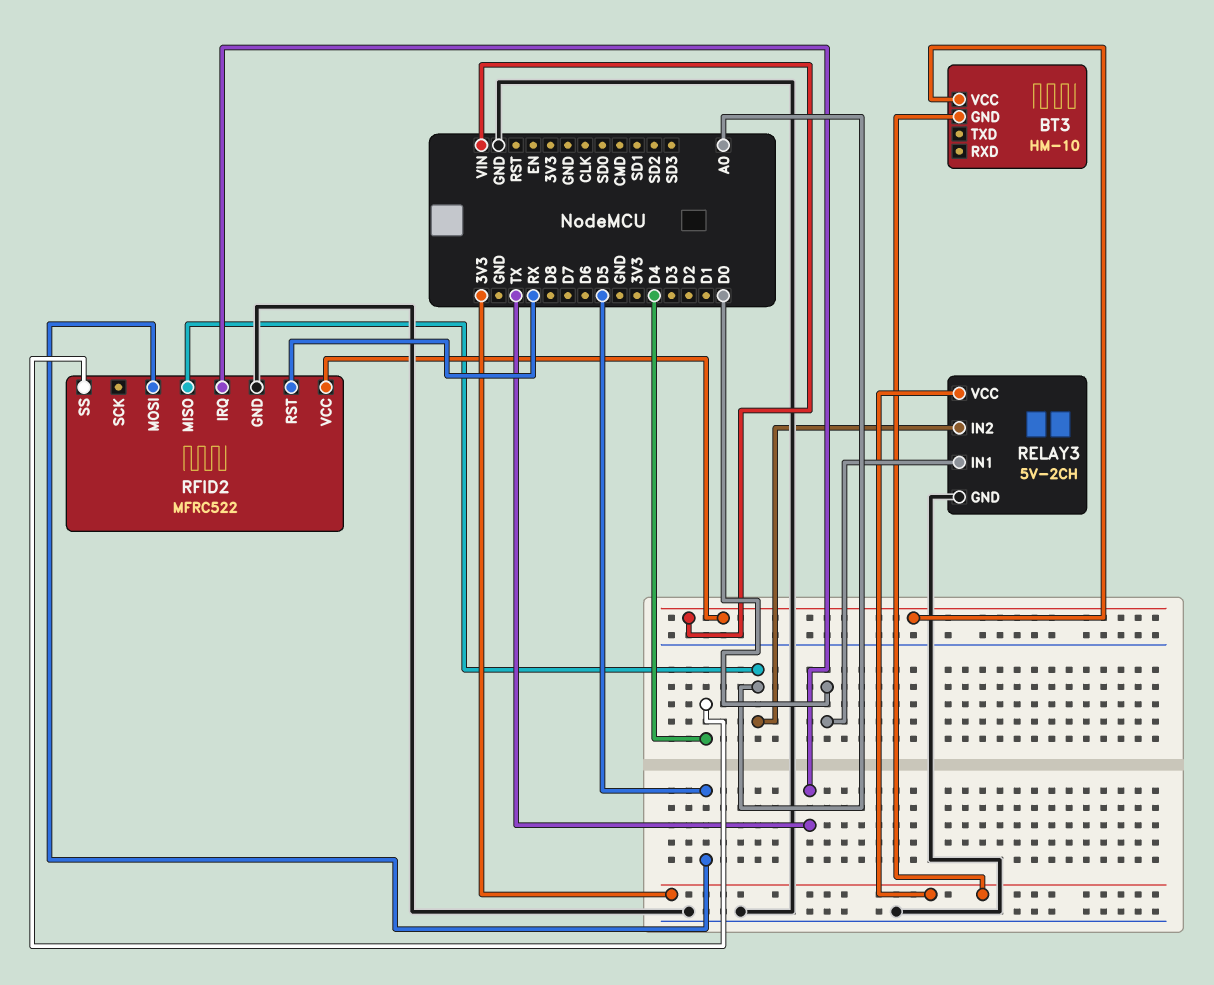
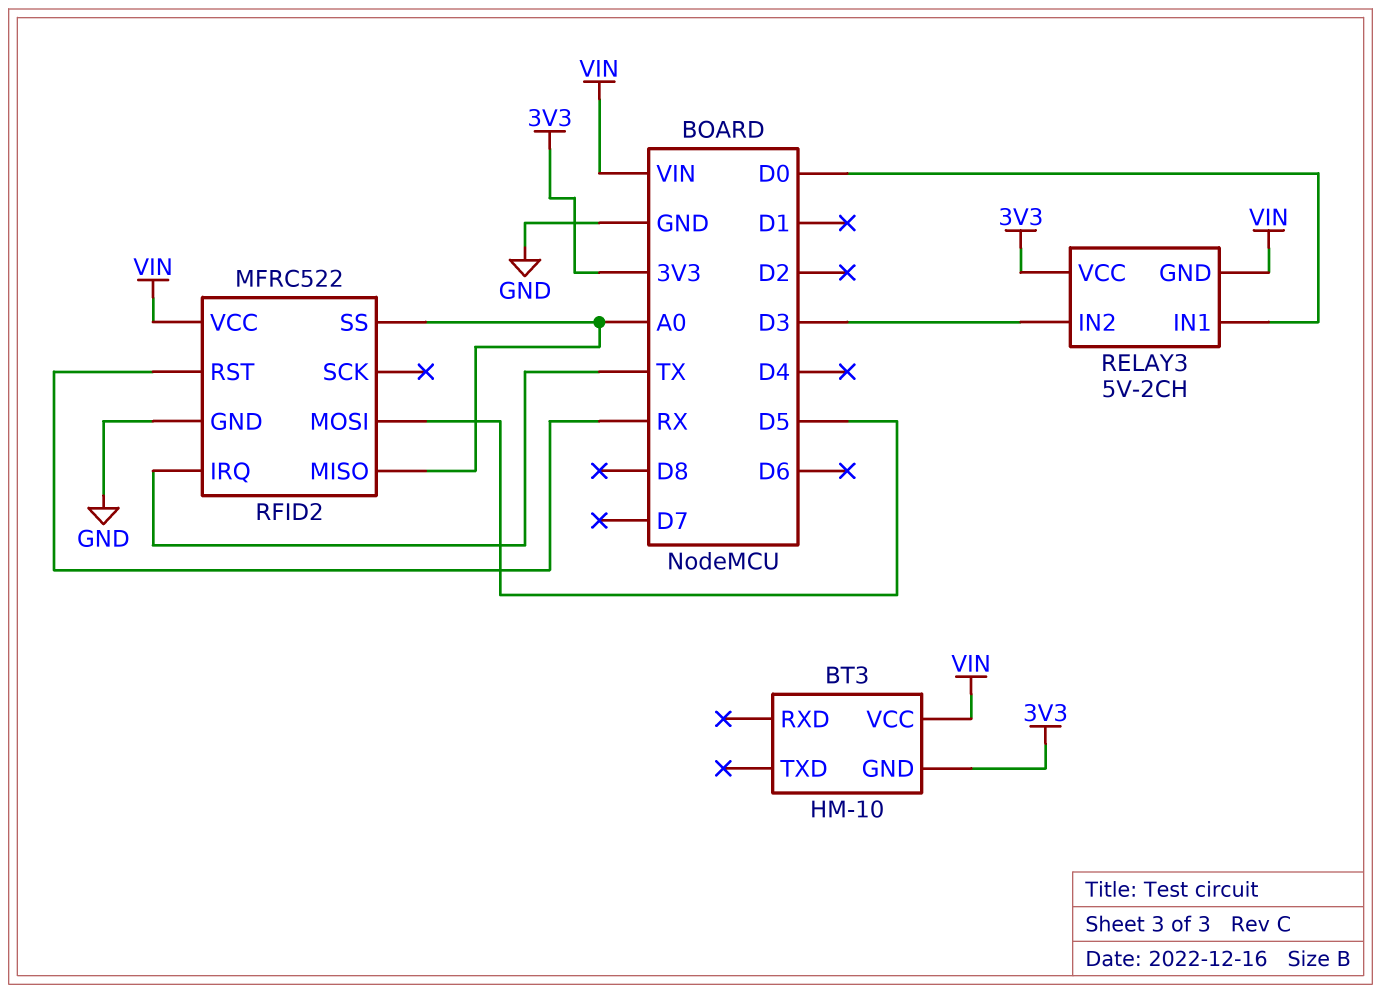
RELAY3 pin GND: GND -> VIN
RELAY3 pin IN2: A0 -> D3
RFID2 pin SS: D4 -> A0

